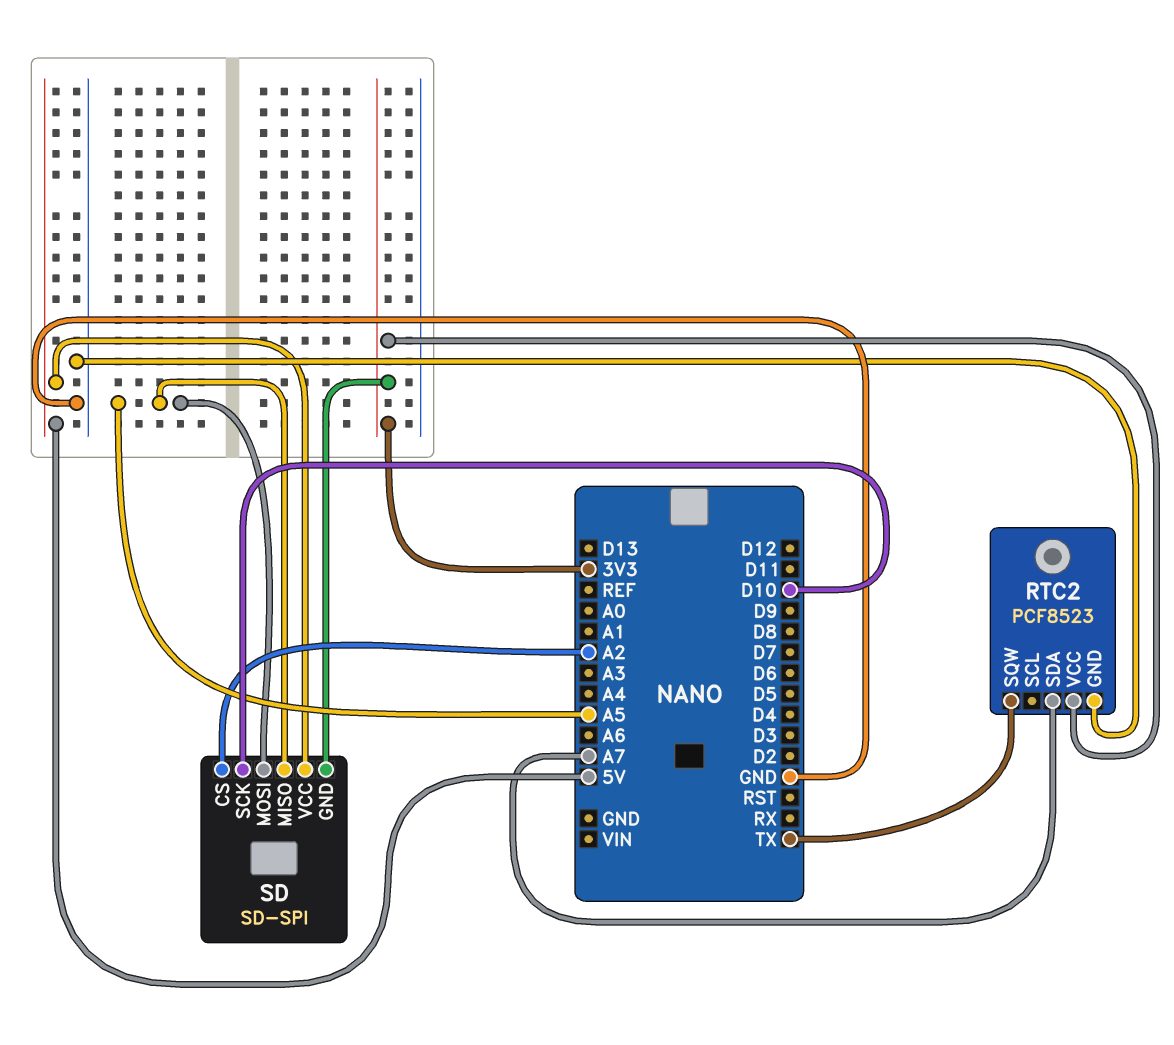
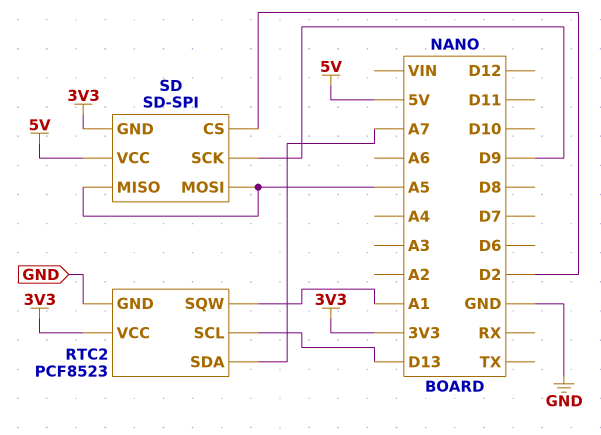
RTC2 pin SCL: none -> D13
RTC2 pin SQW: TX -> A1
SD pin CS: A2 -> D2
SD pin SCK: D10 -> D9

